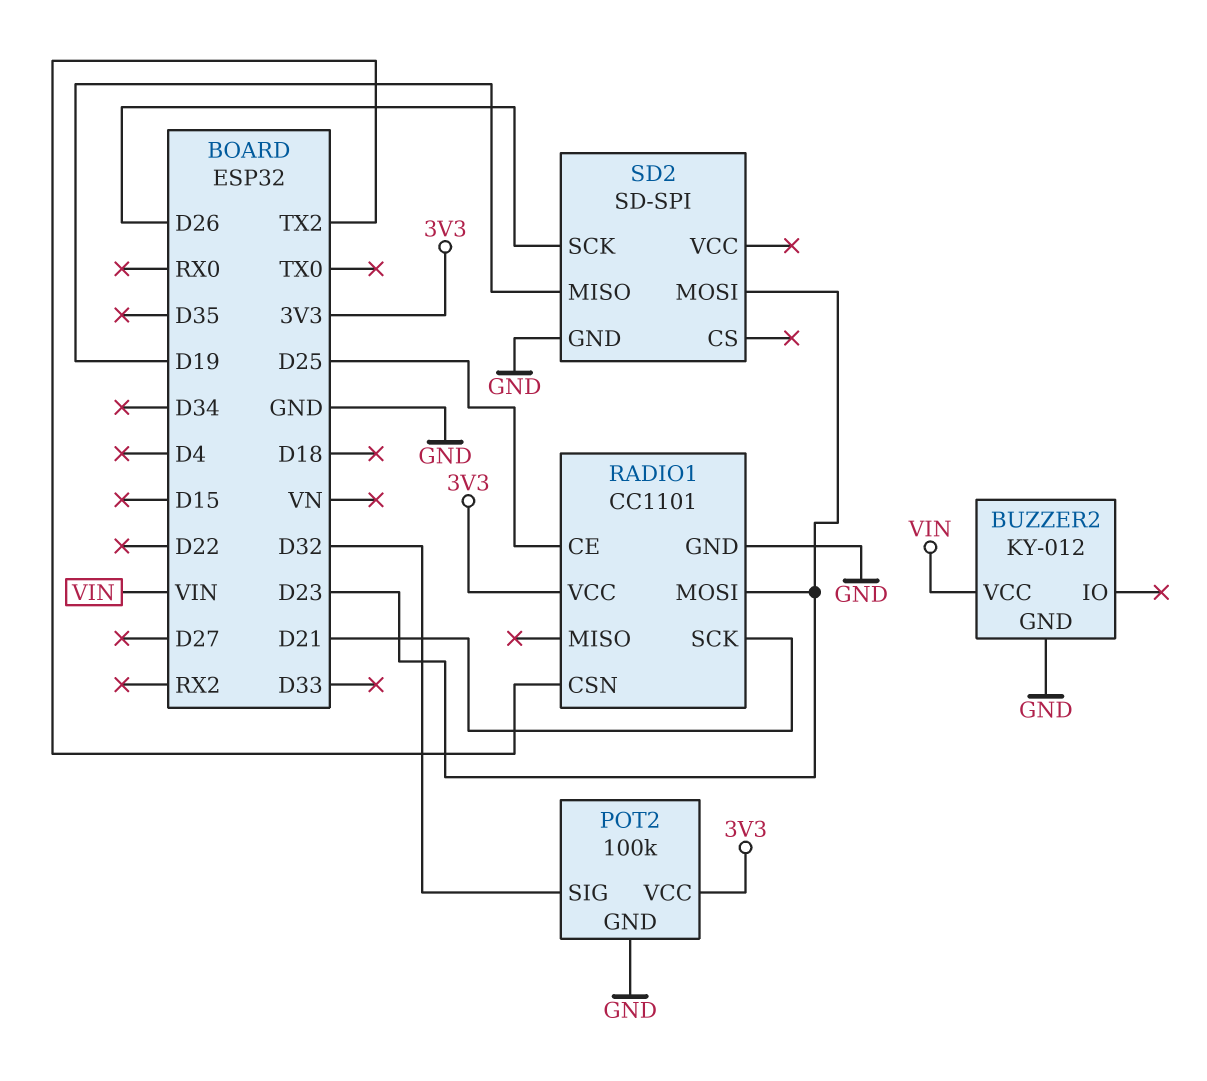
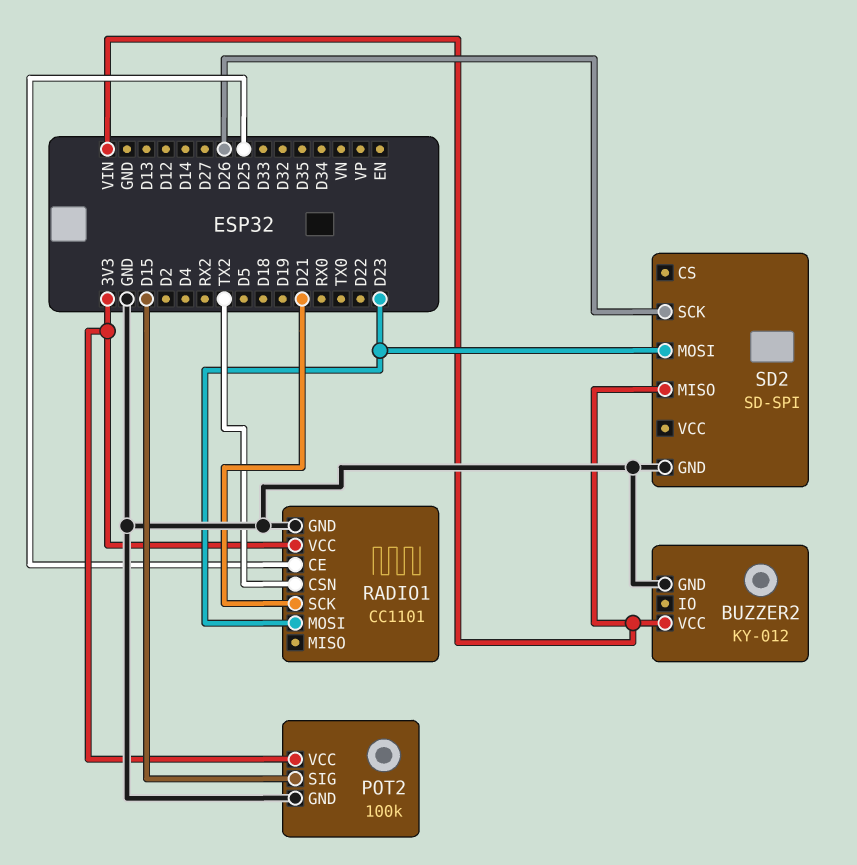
POT2 pin SIG: D32 -> D15
SD2 pin MISO: D19 -> VIN

